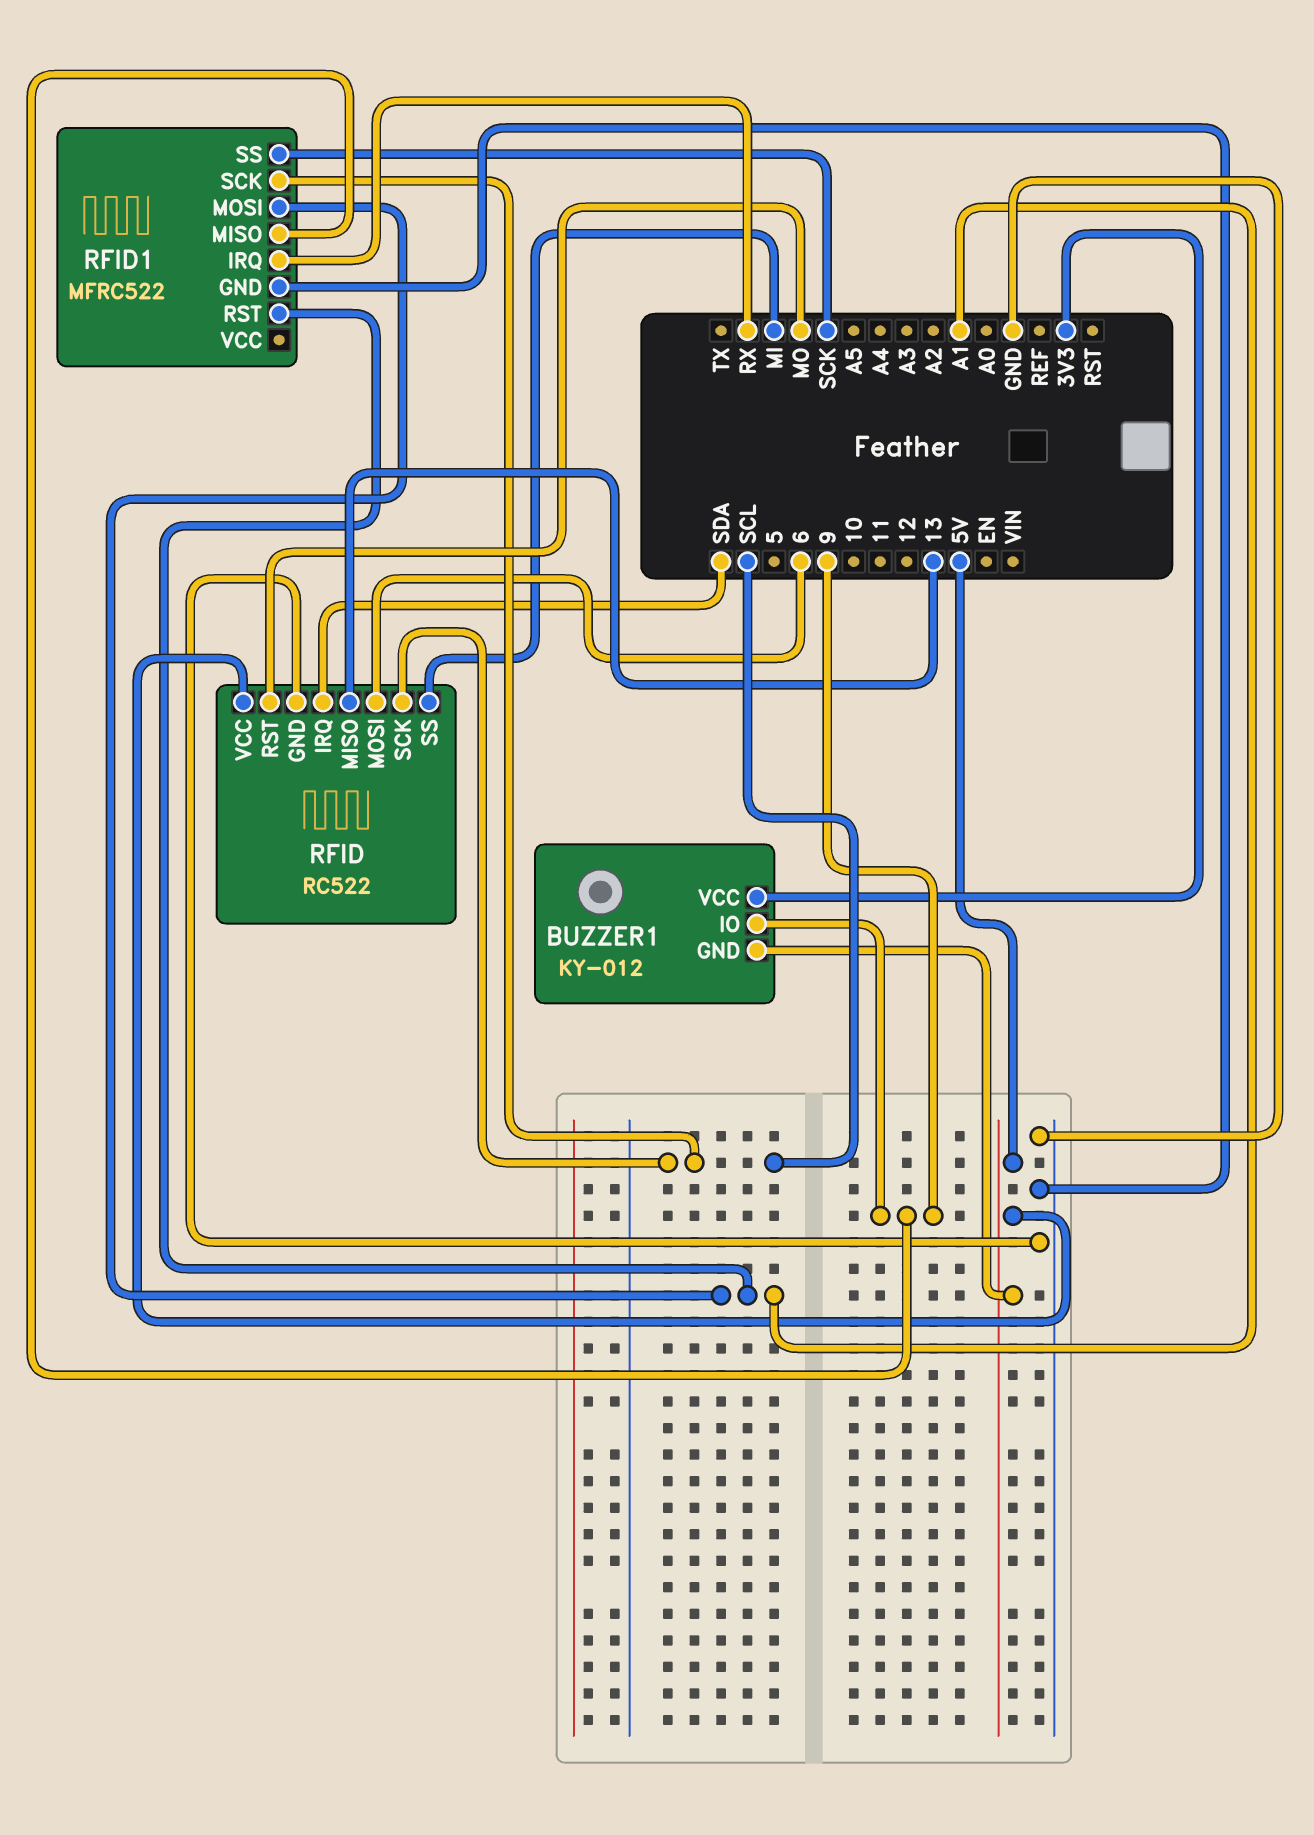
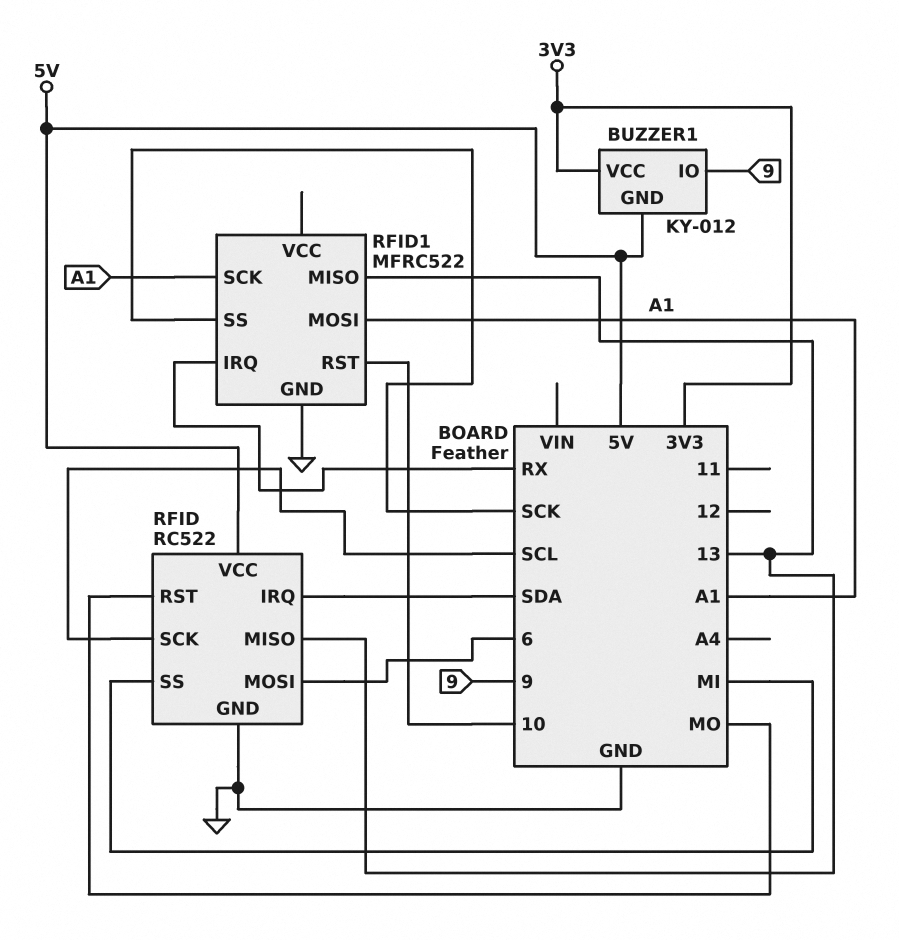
RFID1 pin MISO: 9 -> 13
RFID1 pin RST: A1 -> 10
RFID1 pin SCK: SCL -> A1

